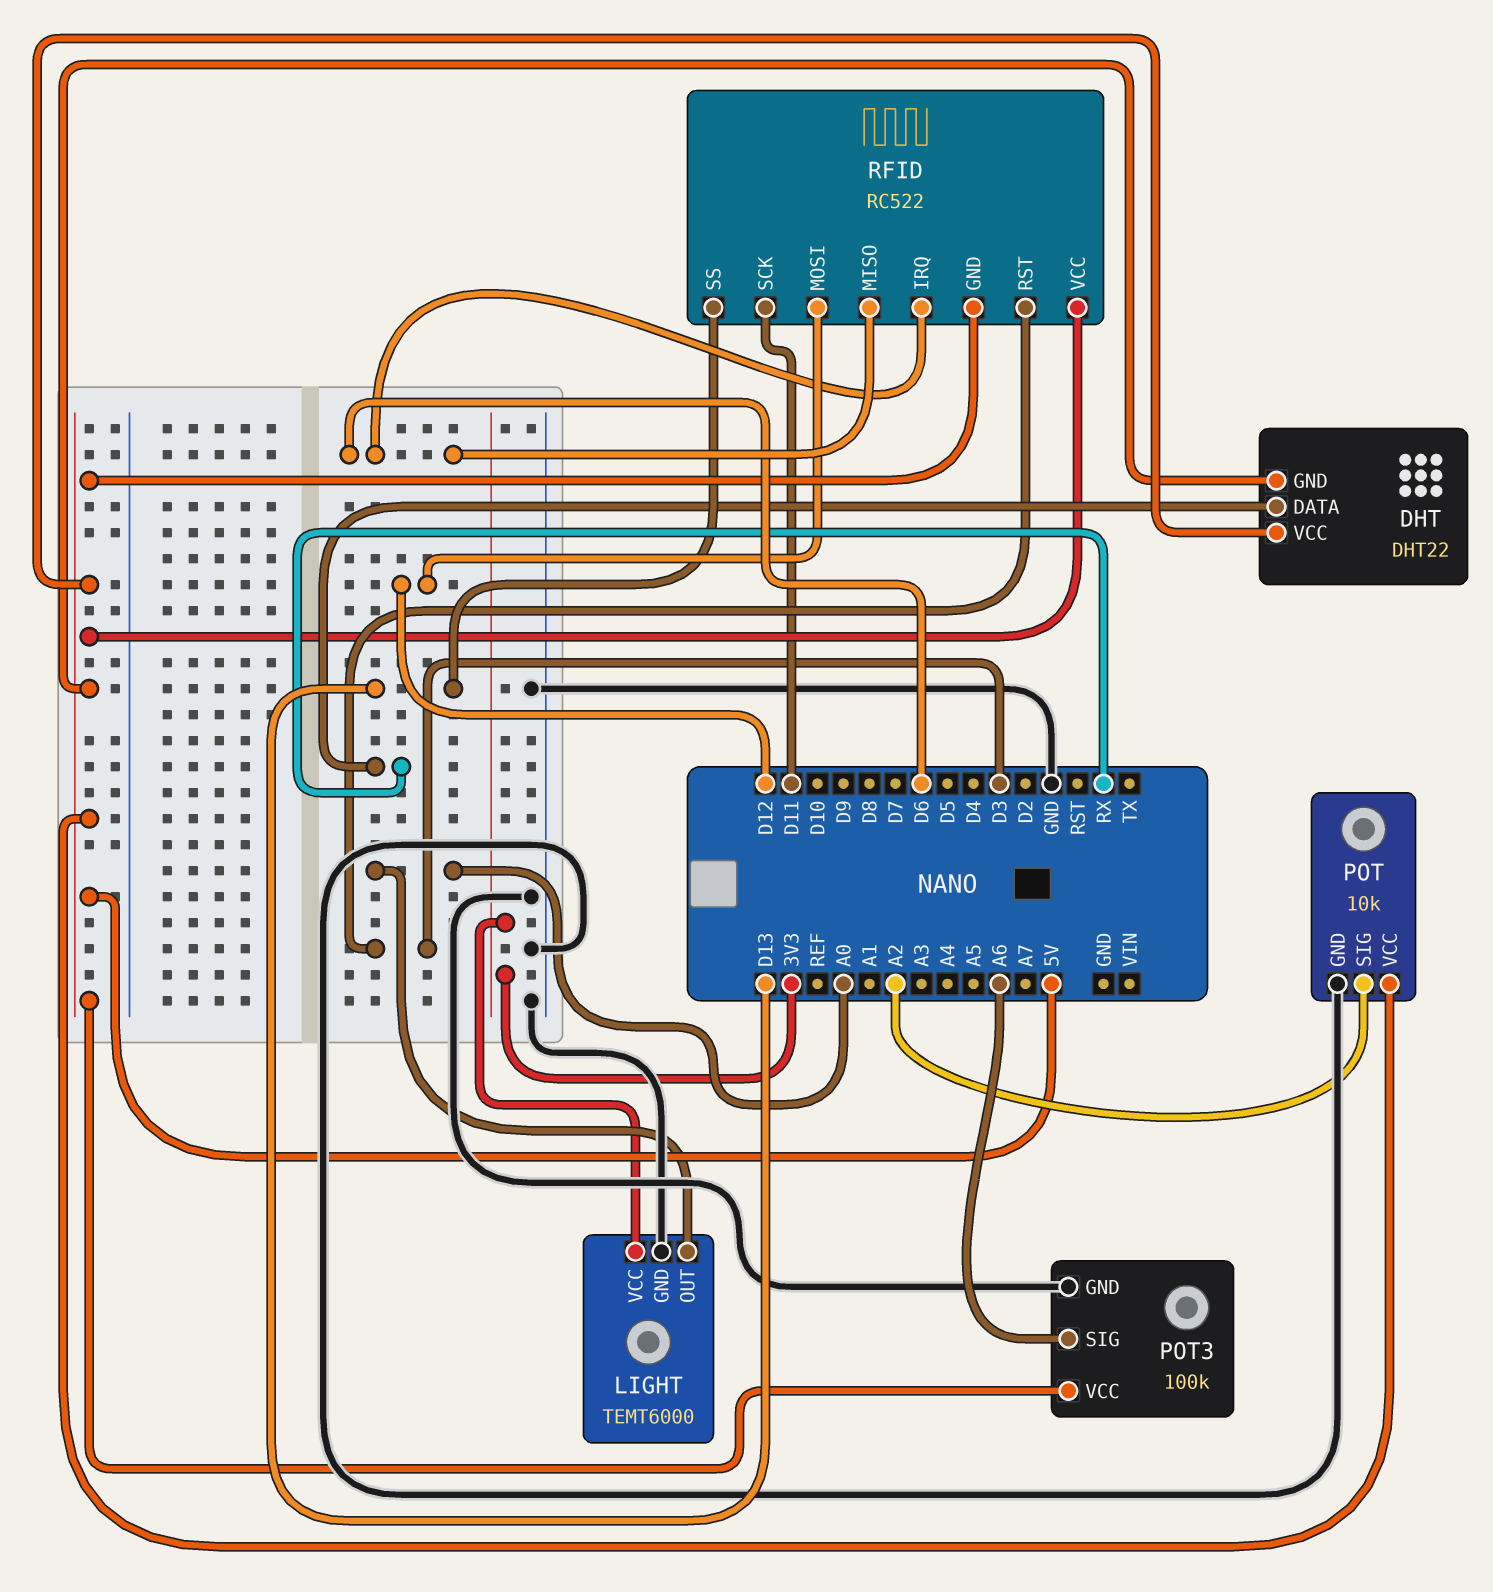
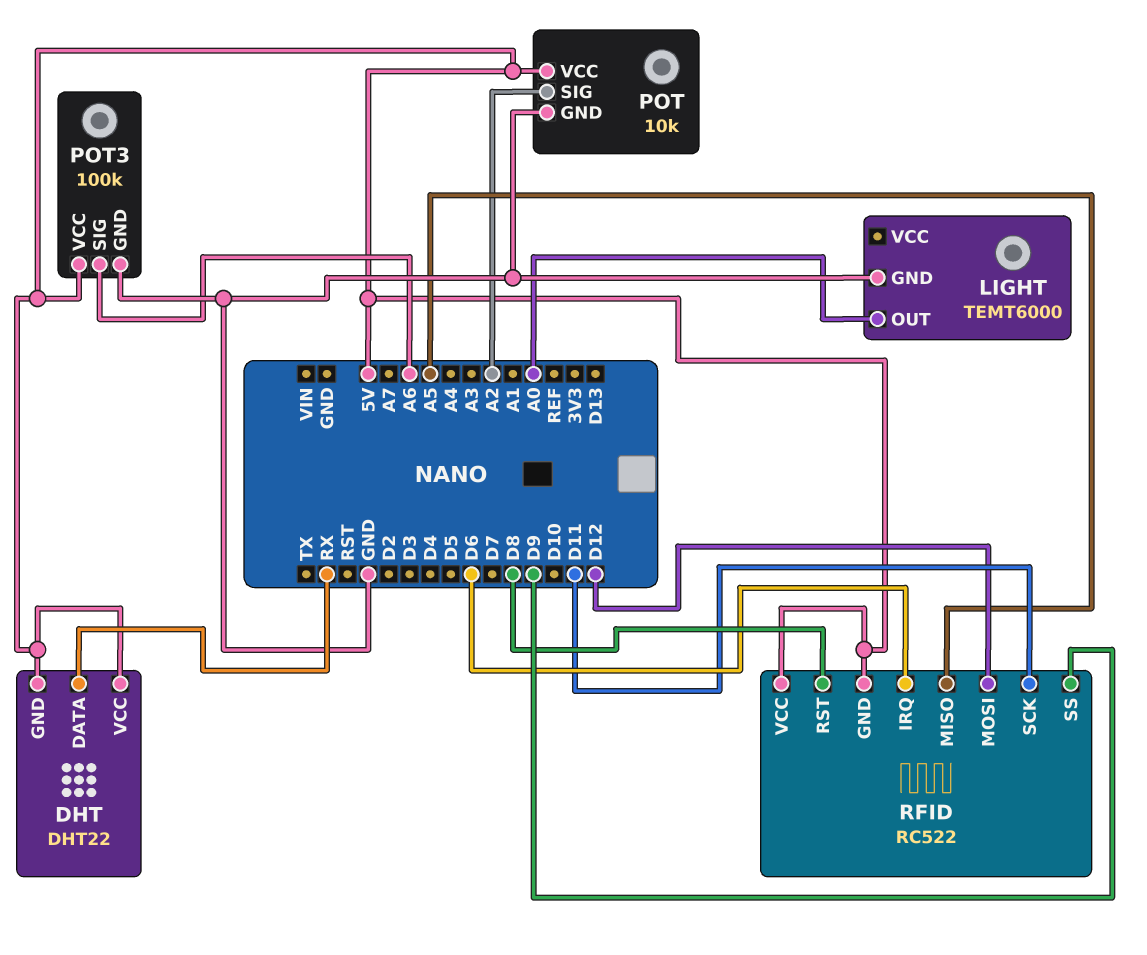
LIGHT pin VCC: 3V3 -> none
RFID pin MISO: D6 -> A5
RFID pin RST: D3 -> D8
RFID pin SS: D13 -> D9

